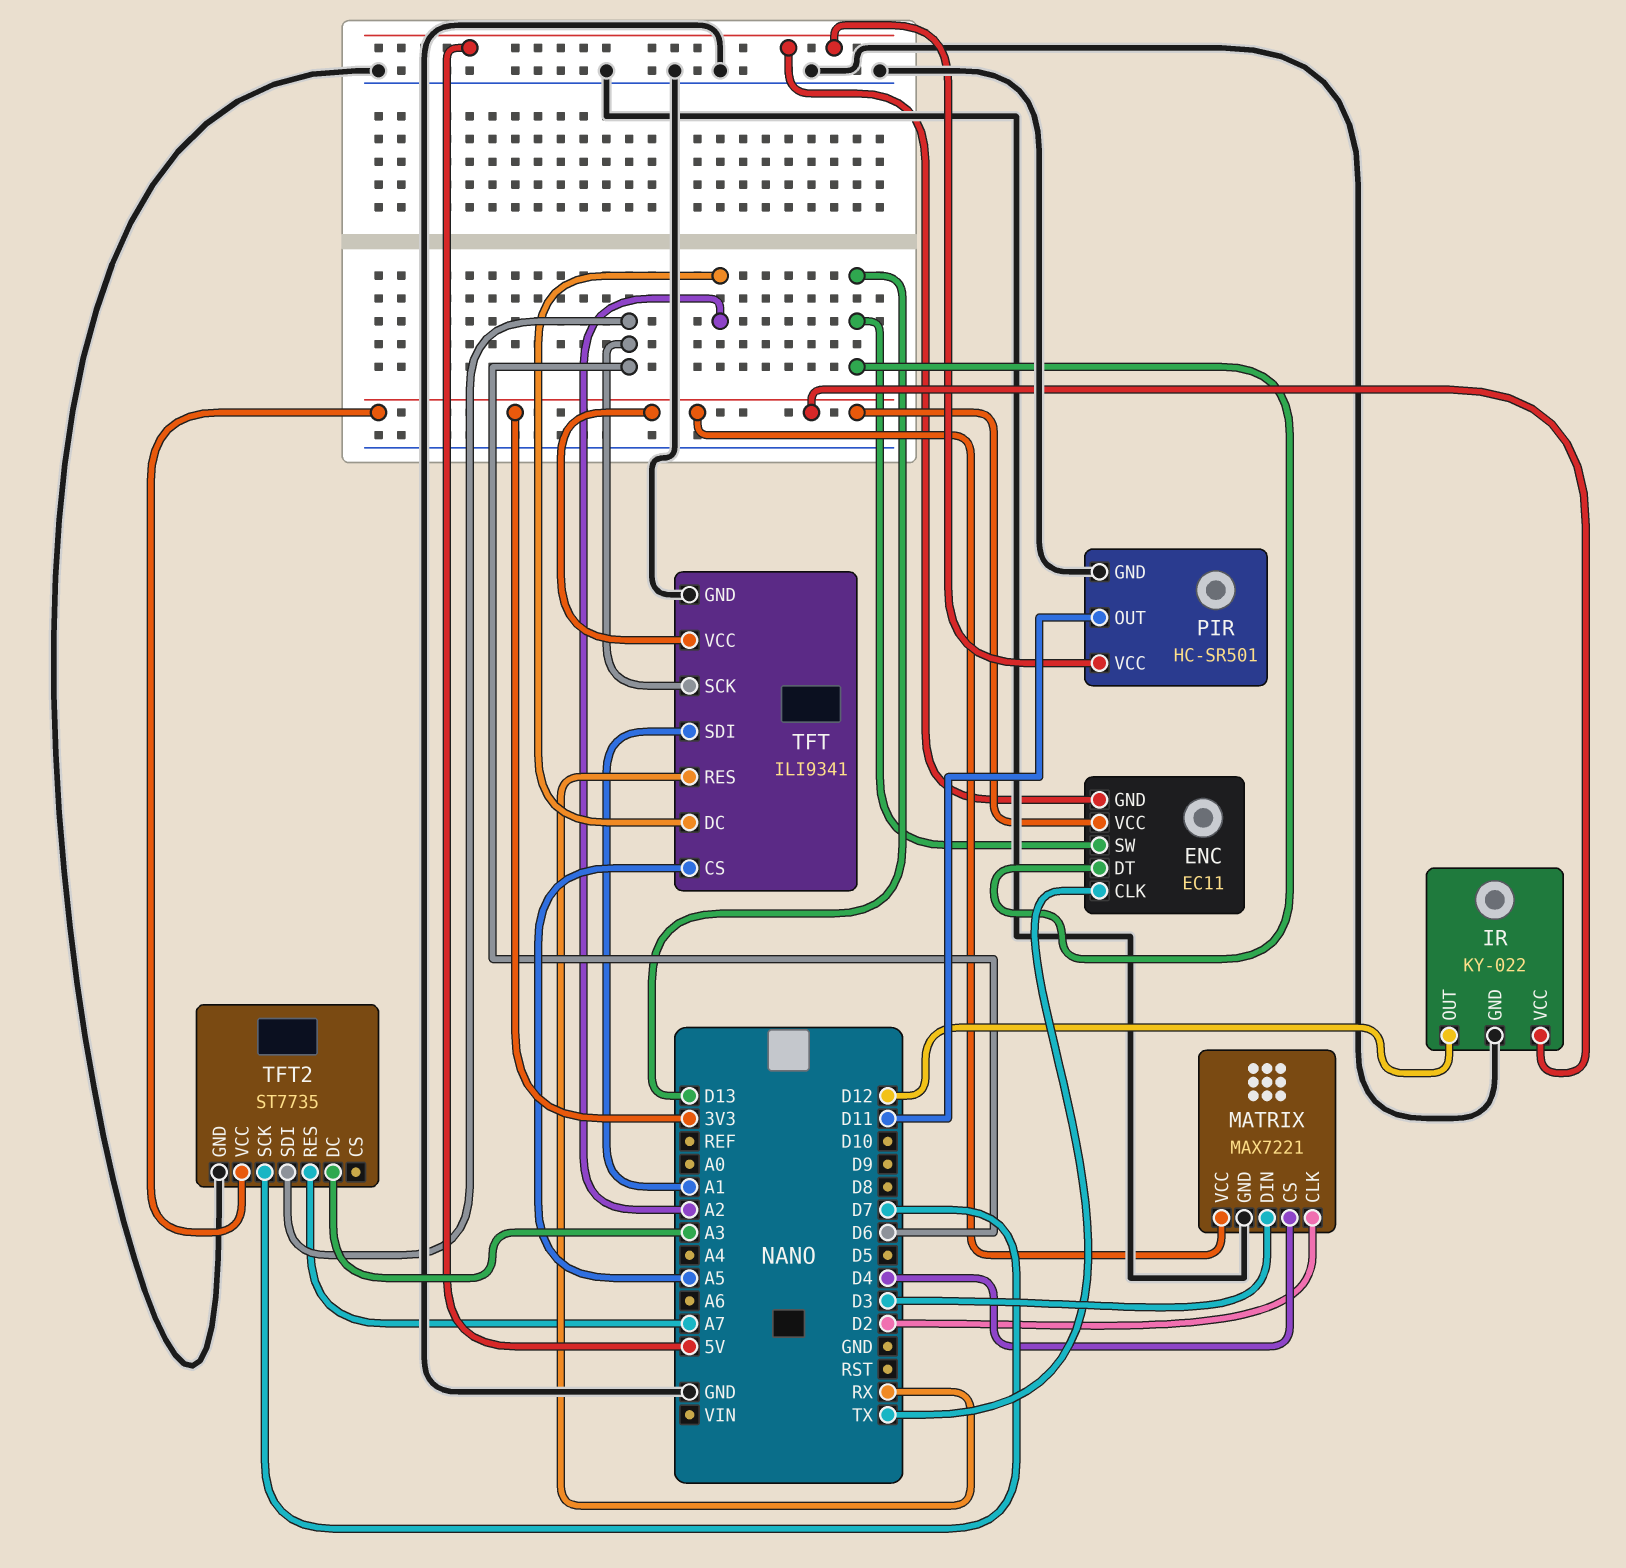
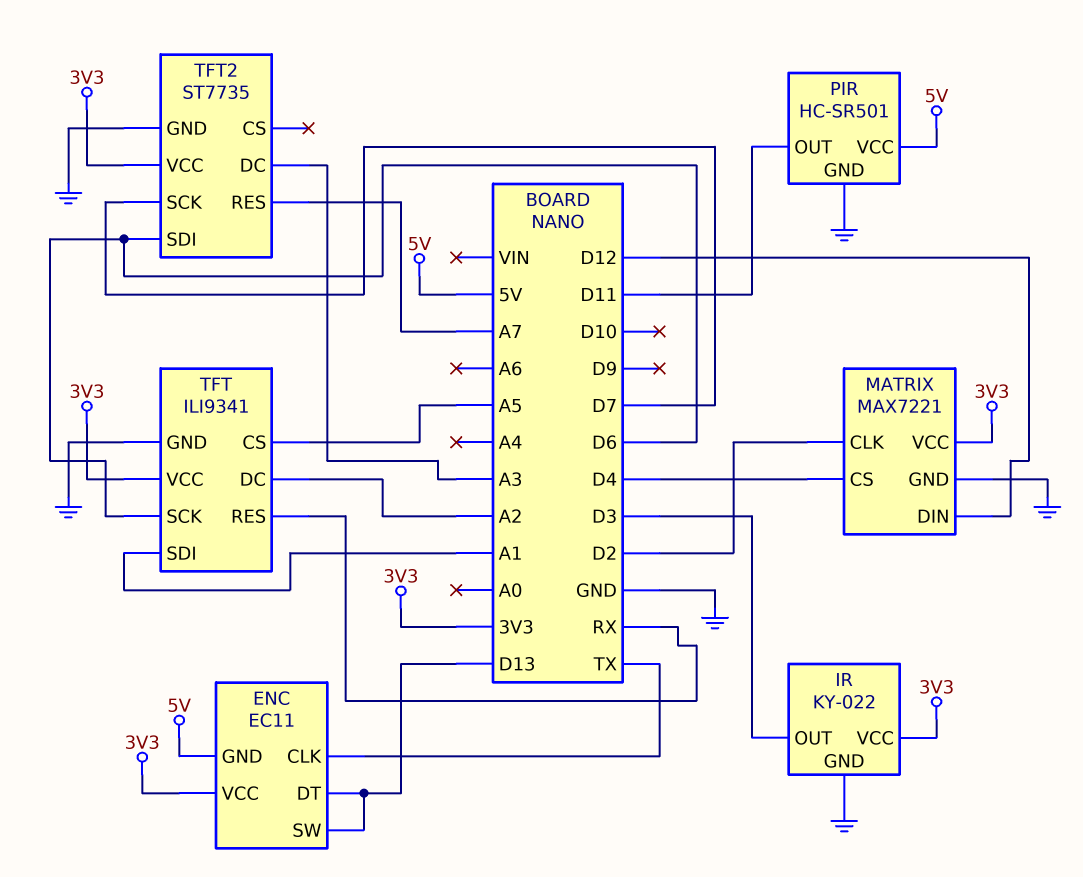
IR pin OUT: D12 -> D3
MATRIX pin DIN: D3 -> D12

